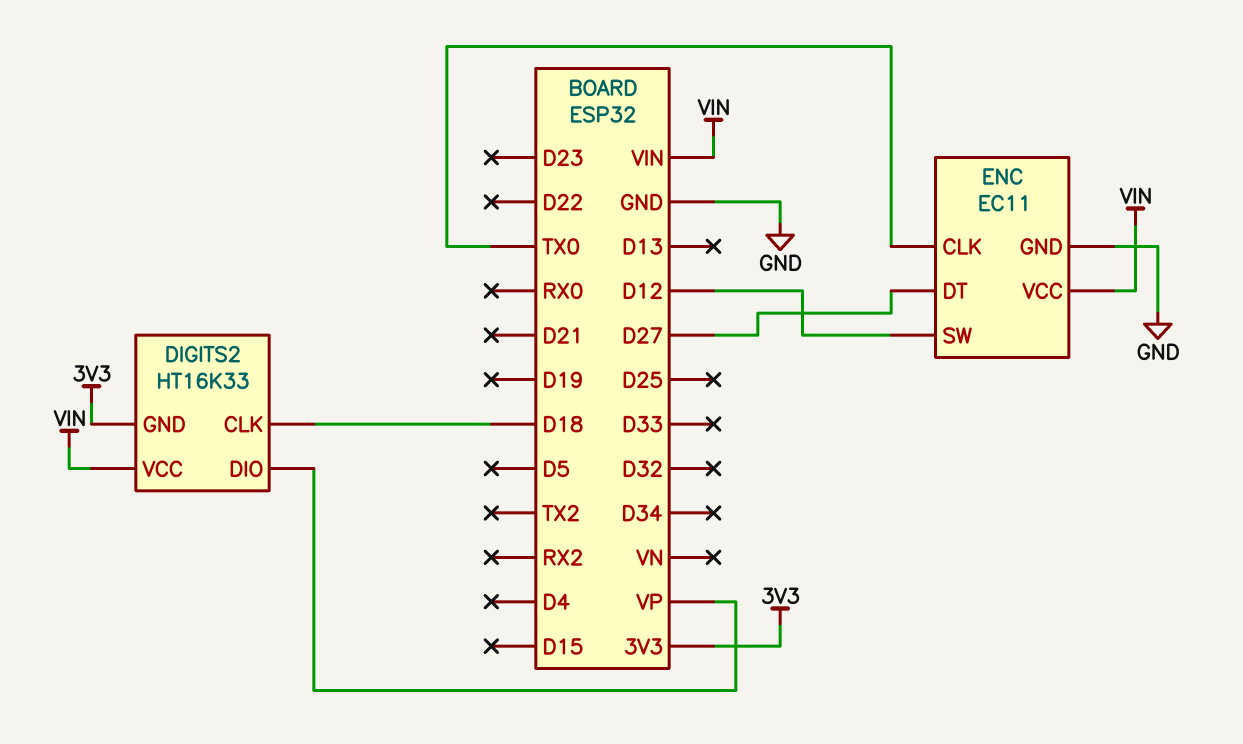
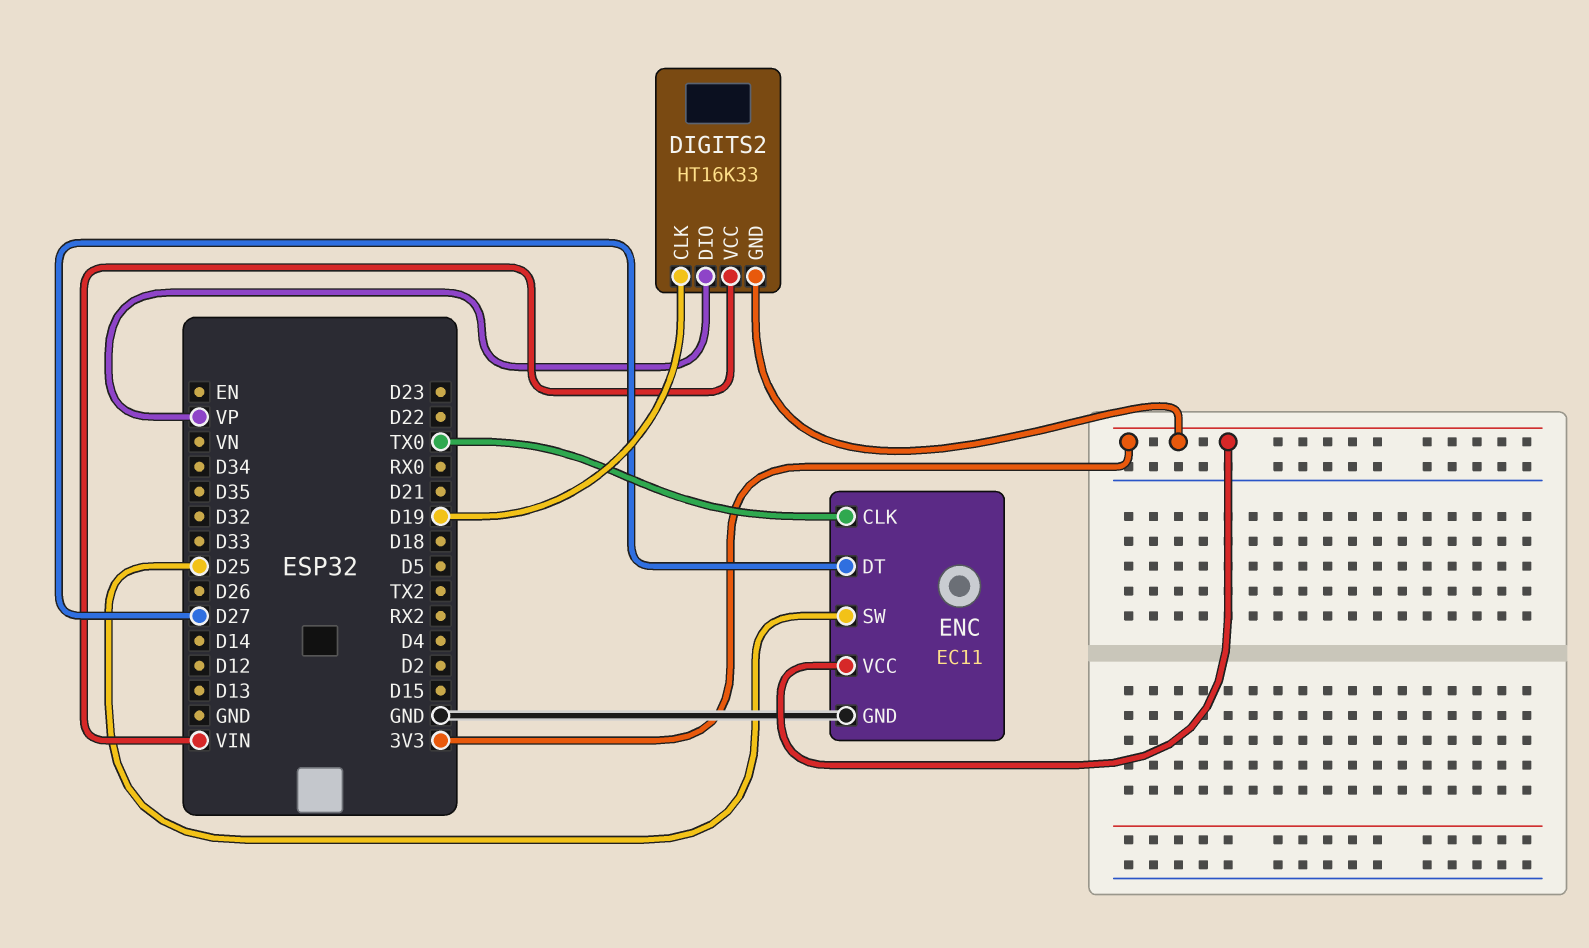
DIGITS2 pin CLK: D18 -> D19
ENC pin SW: D12 -> D25
ENC pin VCC: VIN -> 3V3

